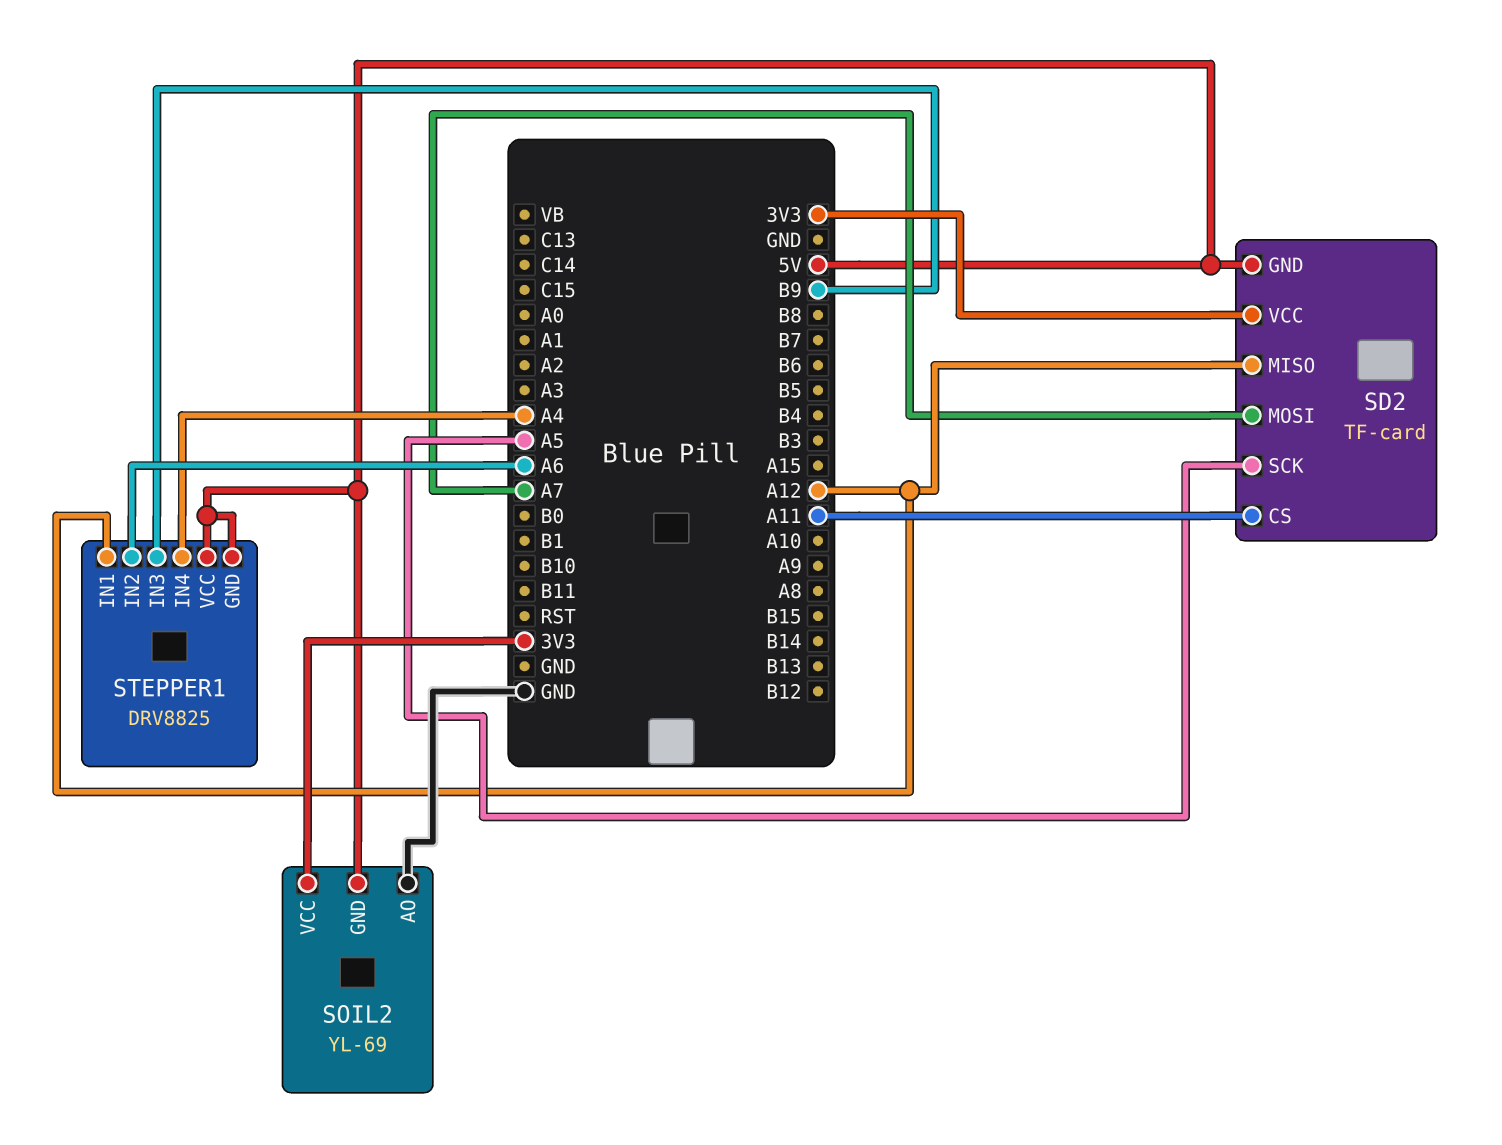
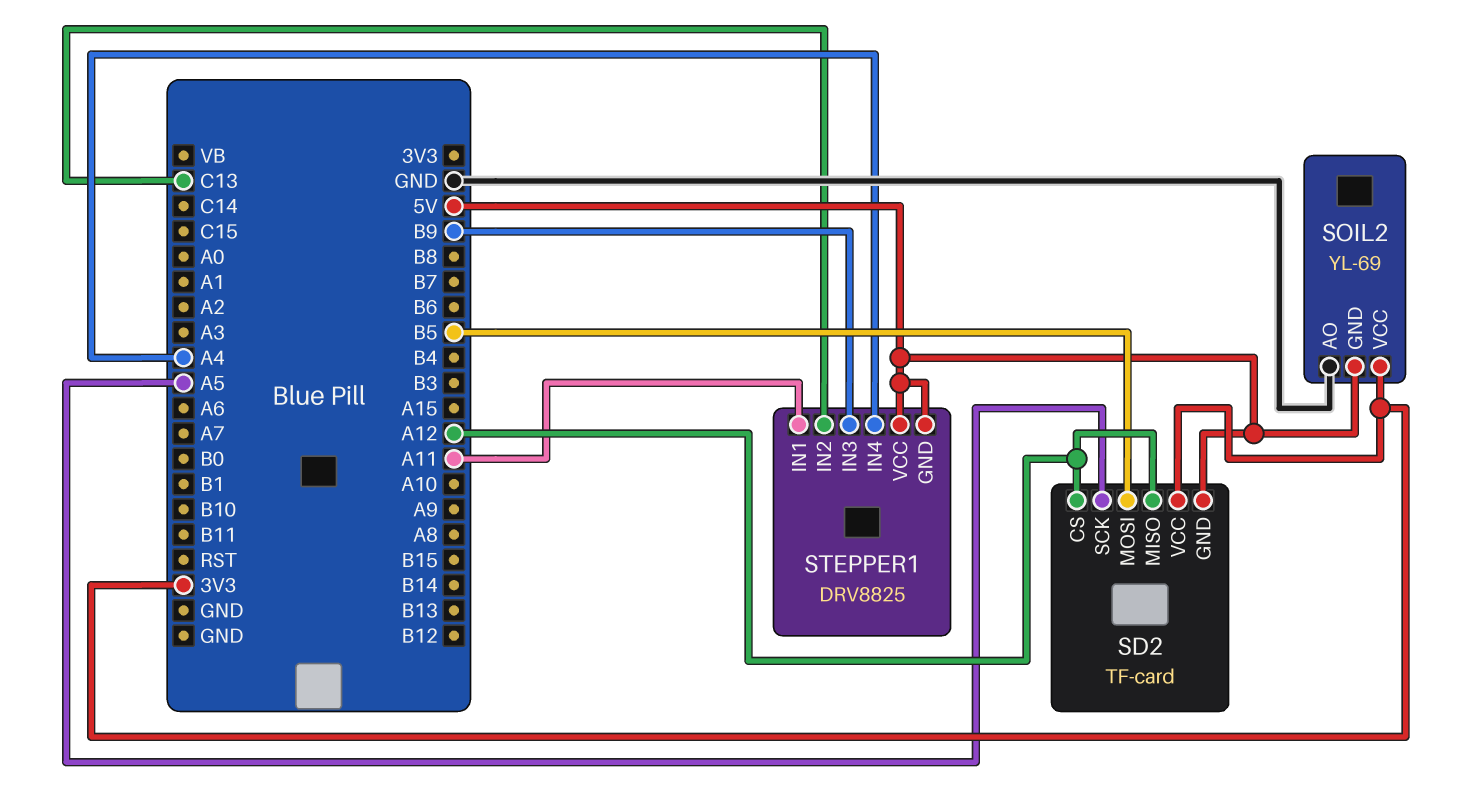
SD2 pin CS: A11 -> A12
SD2 pin MOSI: A7 -> B5
STEPPER1 pin IN1: A12 -> A11
STEPPER1 pin IN2: A6 -> C13

